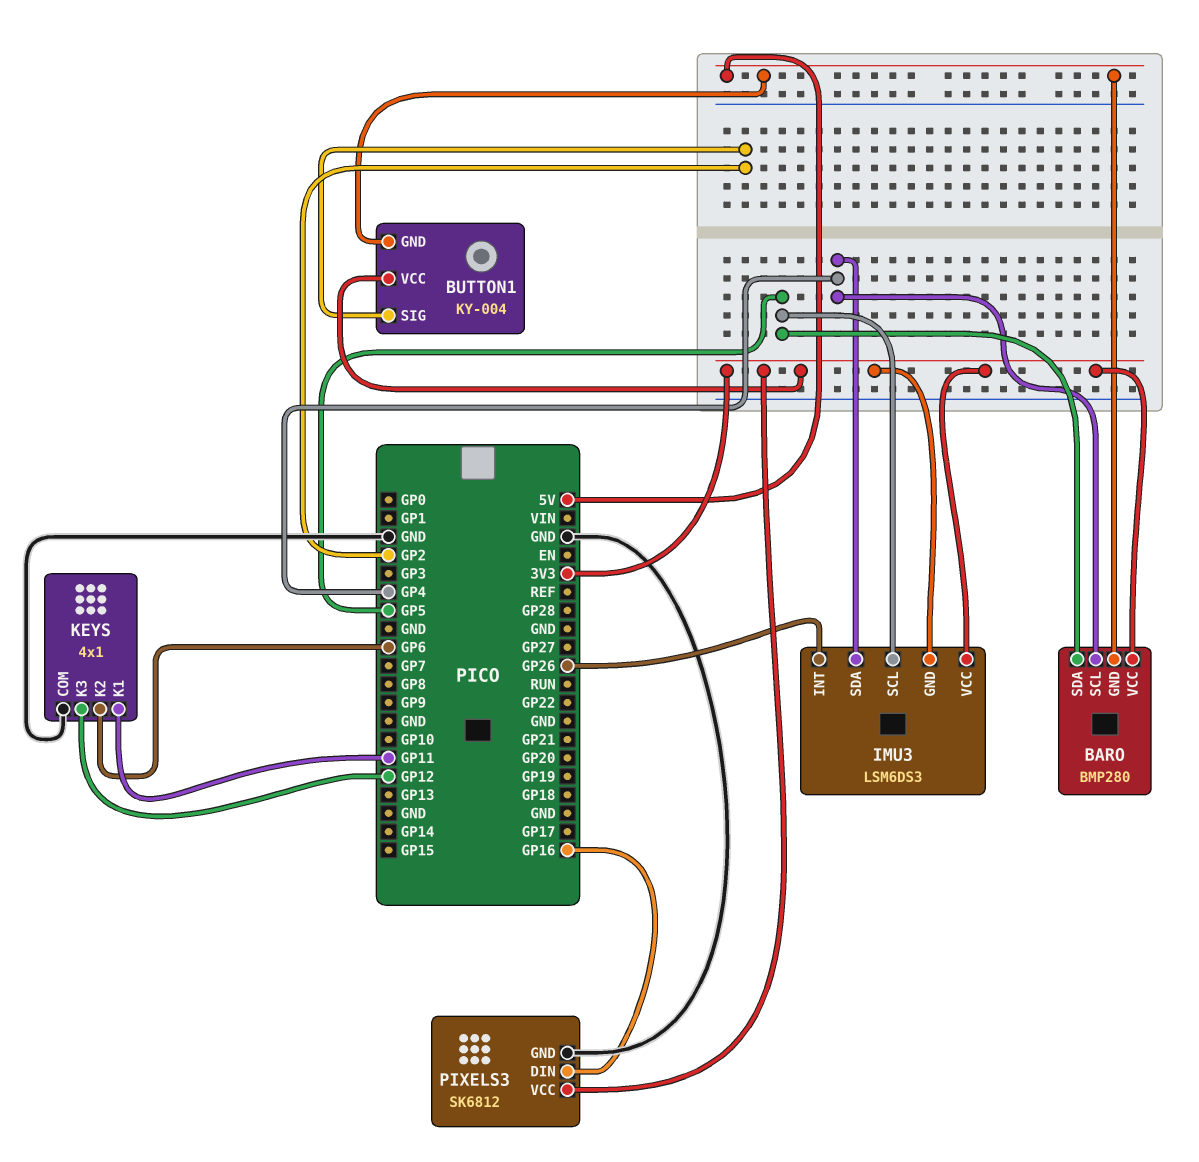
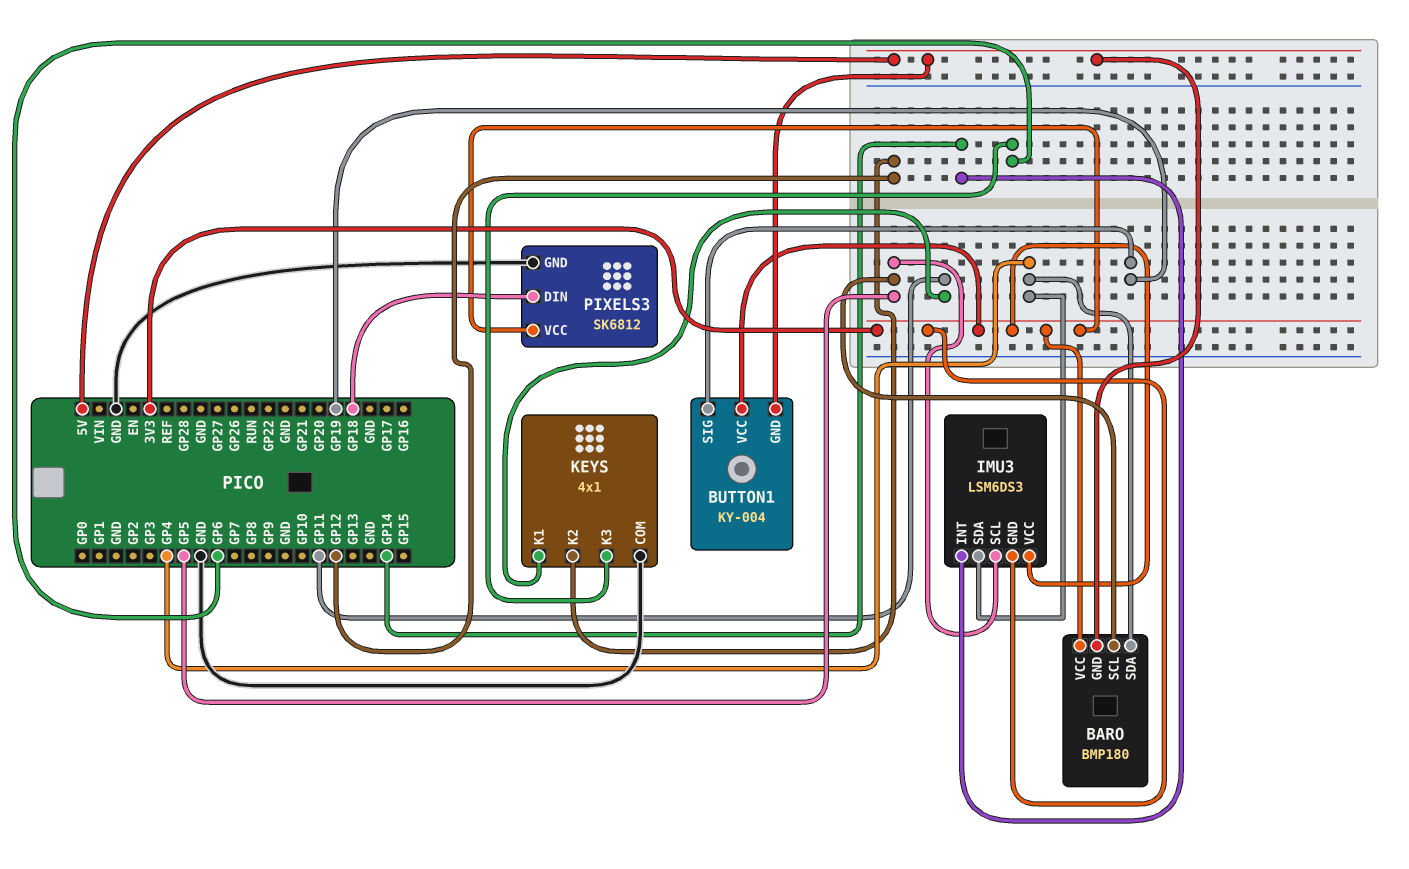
BARO: BMP280 -> BMP180
BARO pin SCL: GP4 -> GP5
BARO pin SDA: GP5 -> GP4
BUTTON1 pin SIG: GP2 -> GP19
IMU3 pin INT: GP26 -> GP14
KEYS pin K2: GP6 -> GP12
KEYS pin K3: GP12 -> GP6
PIXELS3 pin DIN: GP16 -> GP18

